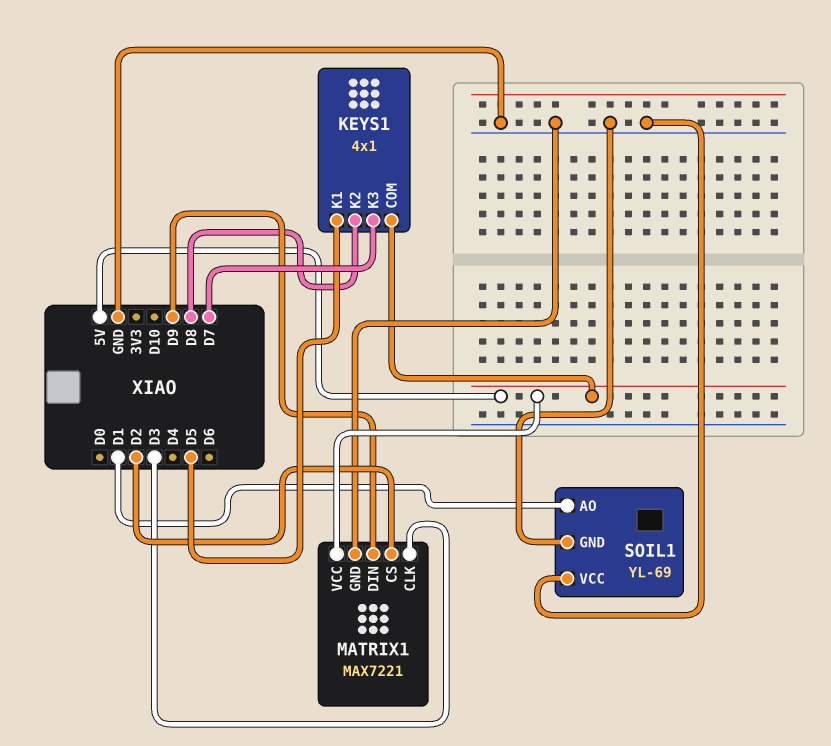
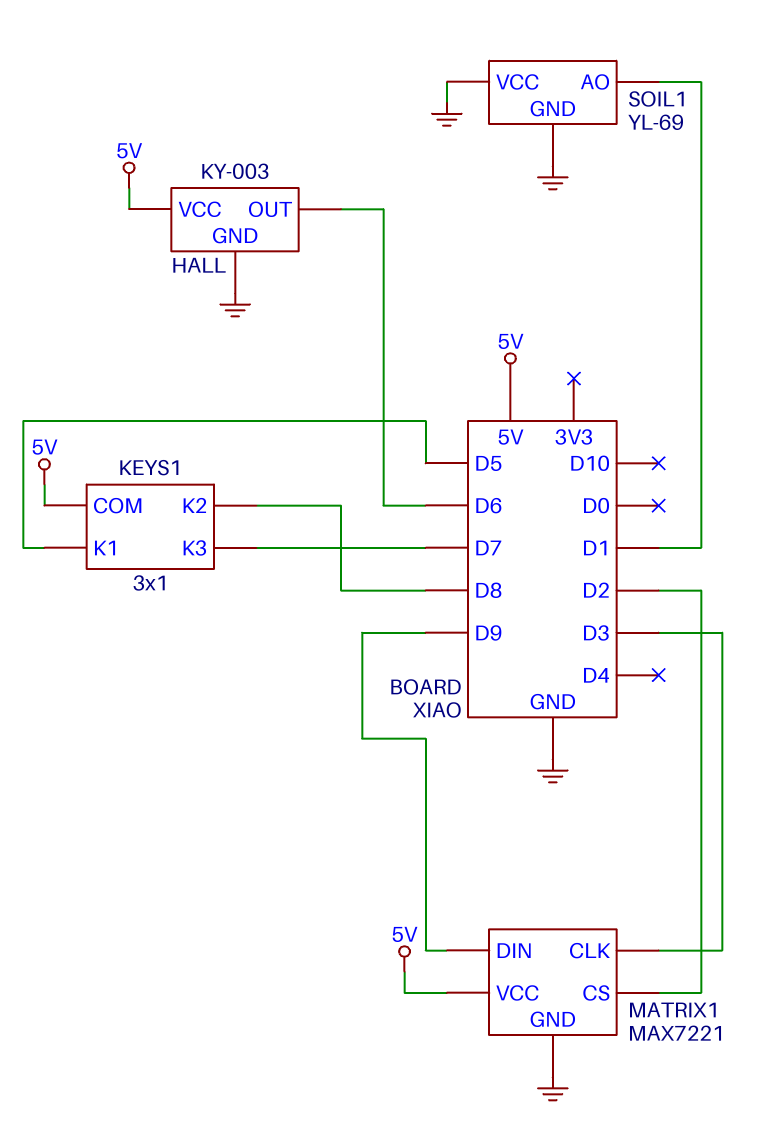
HALL: none -> KY-003
HALL pin GND: none -> GND
HALL pin OUT: none -> D6
HALL pin VCC: none -> 5V
KEYS1: 4x1 -> 3x1

